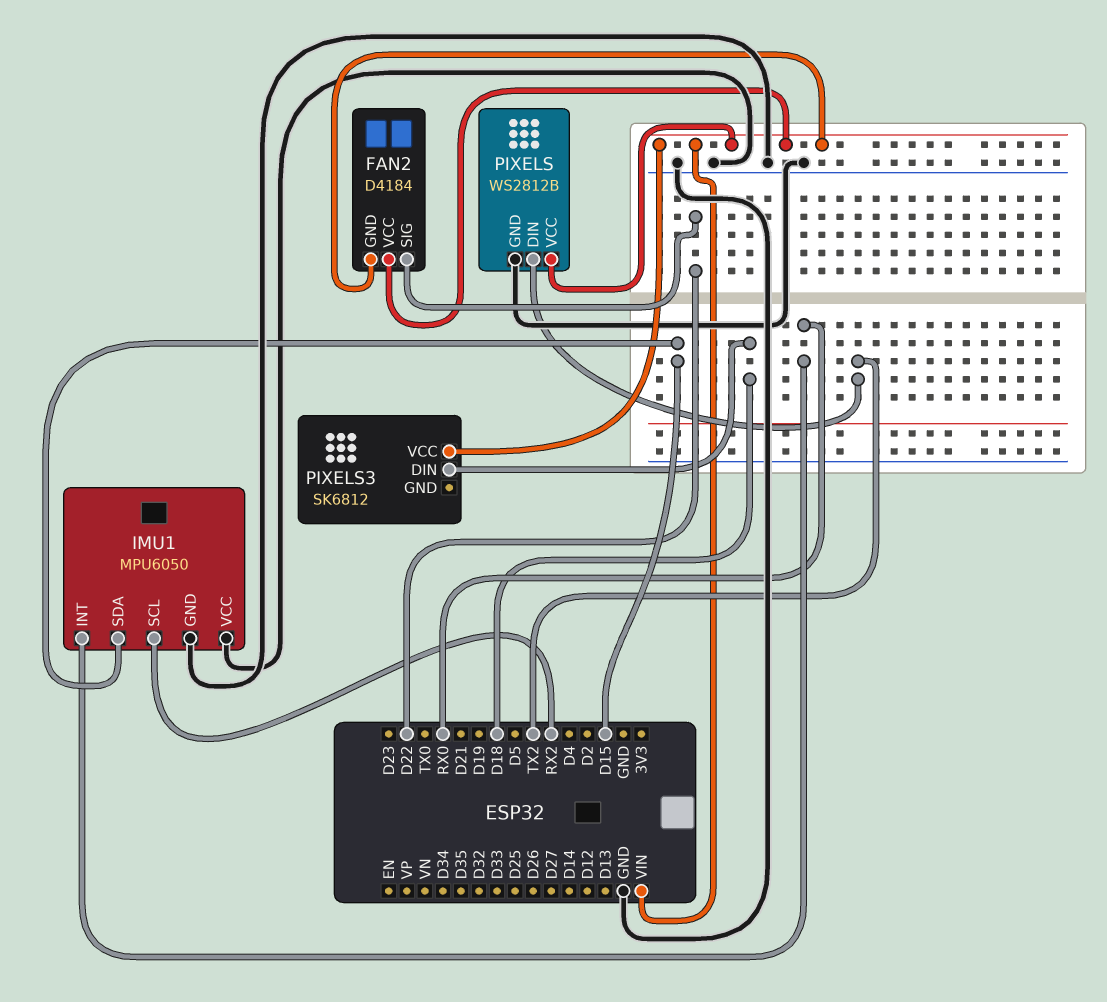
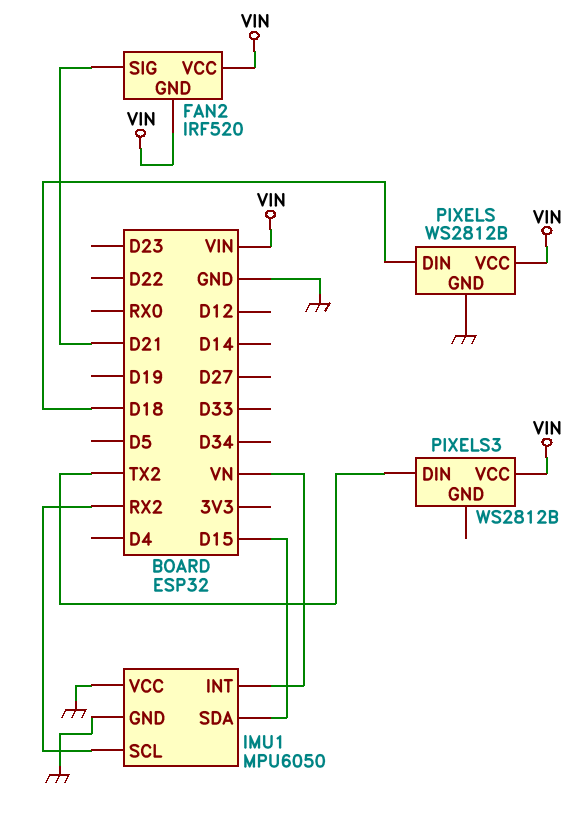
FAN2: D4184 -> IRF520
FAN2 pin SIG: D22 -> D21
IMU1 pin INT: RX0 -> VN
PIXELS pin DIN: TX2 -> D18
PIXELS3: SK6812 -> WS2812B
PIXELS3 pin DIN: D18 -> TX2

